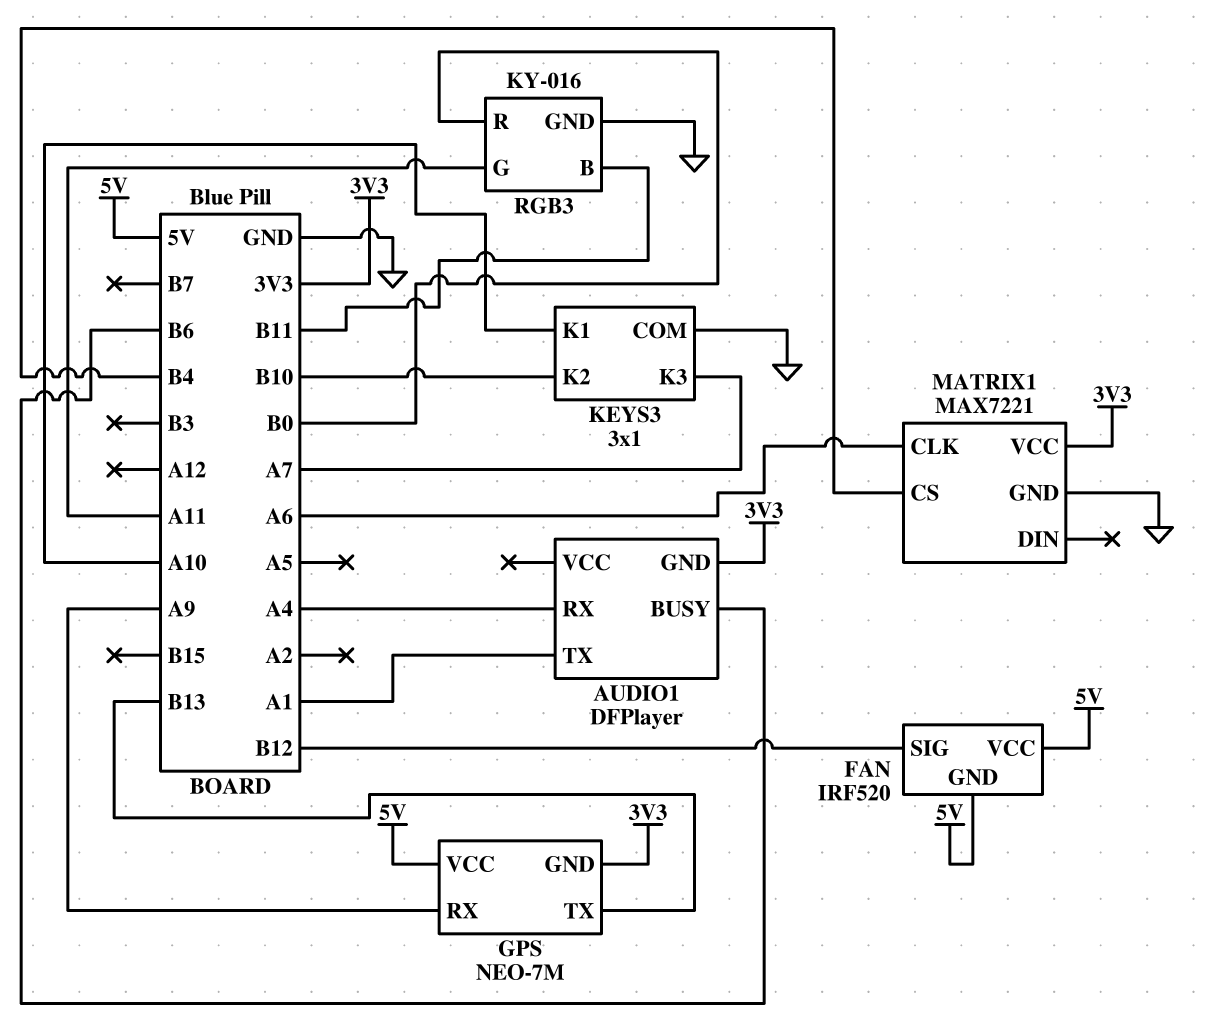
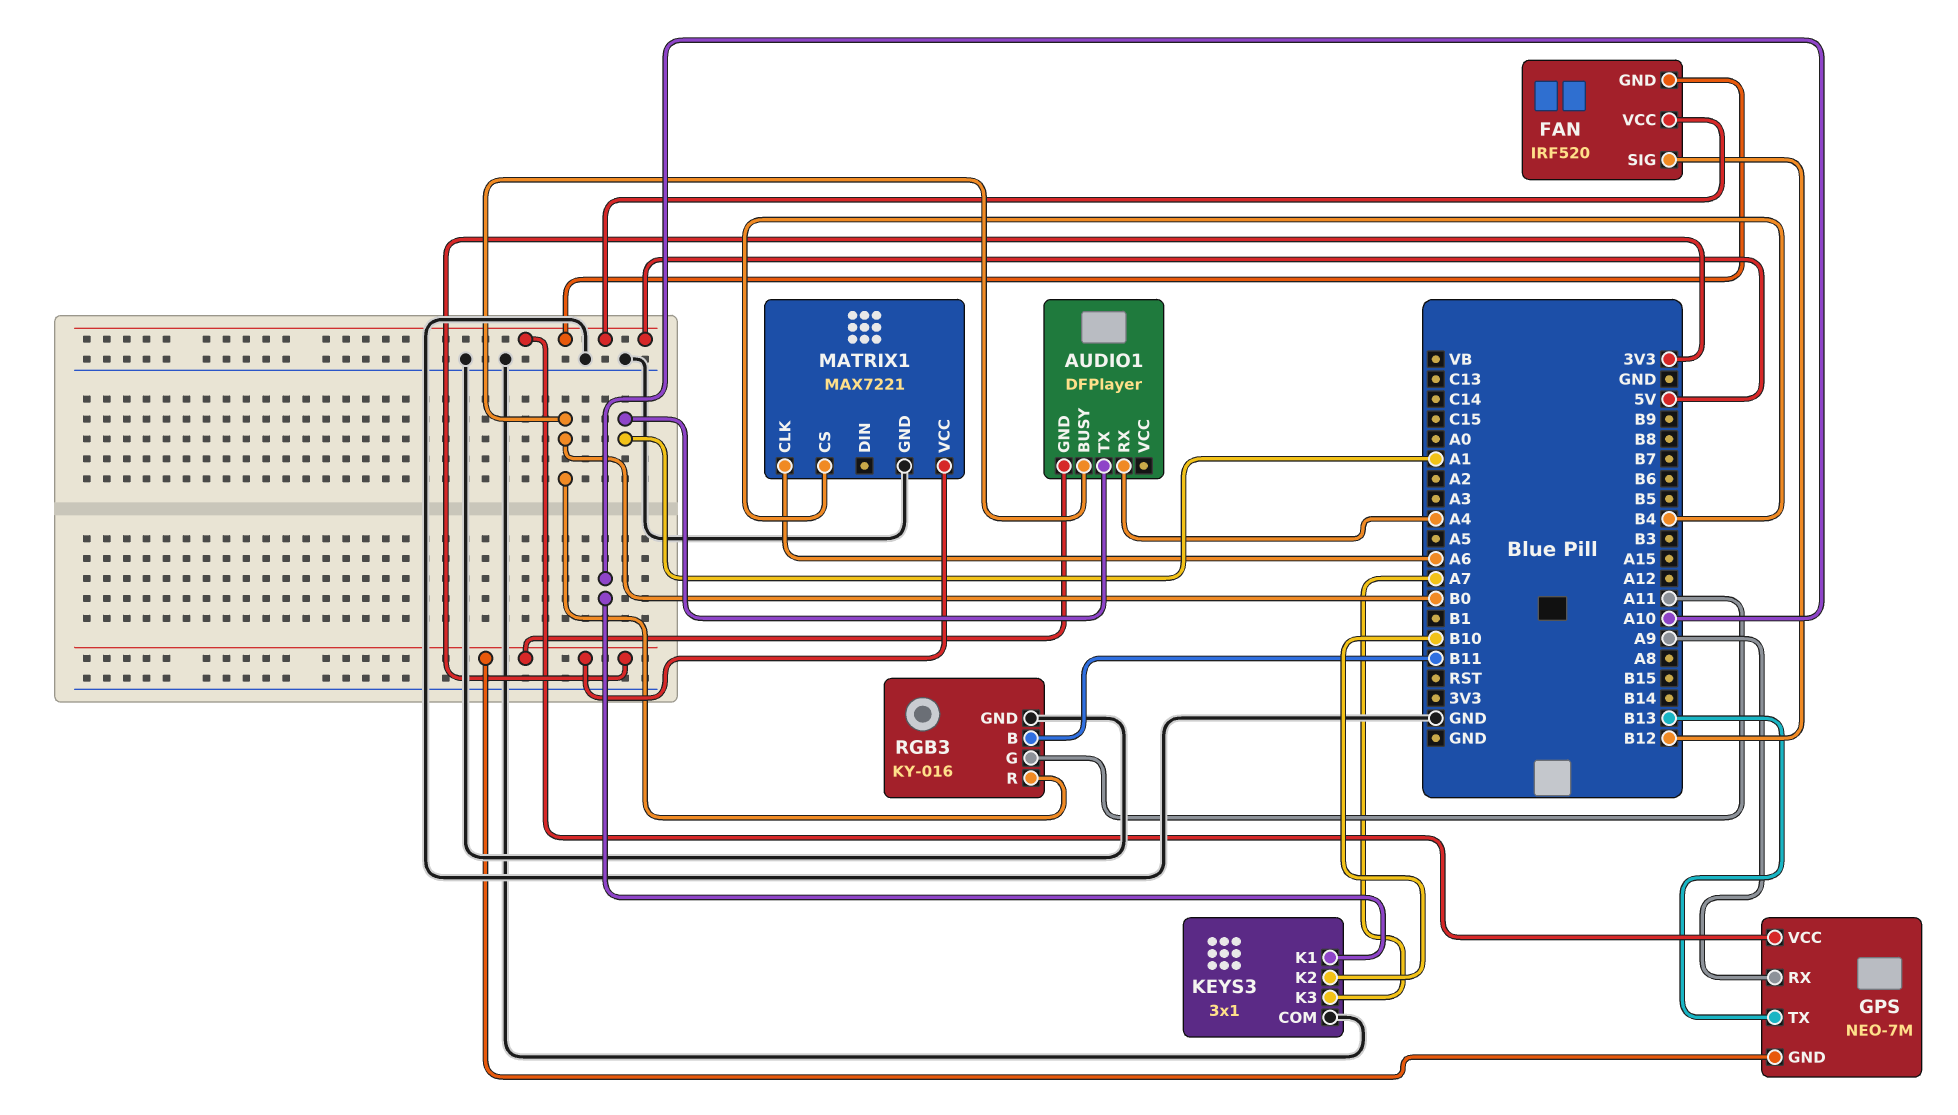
AUDIO1 pin BUSY: B6 -> B0

